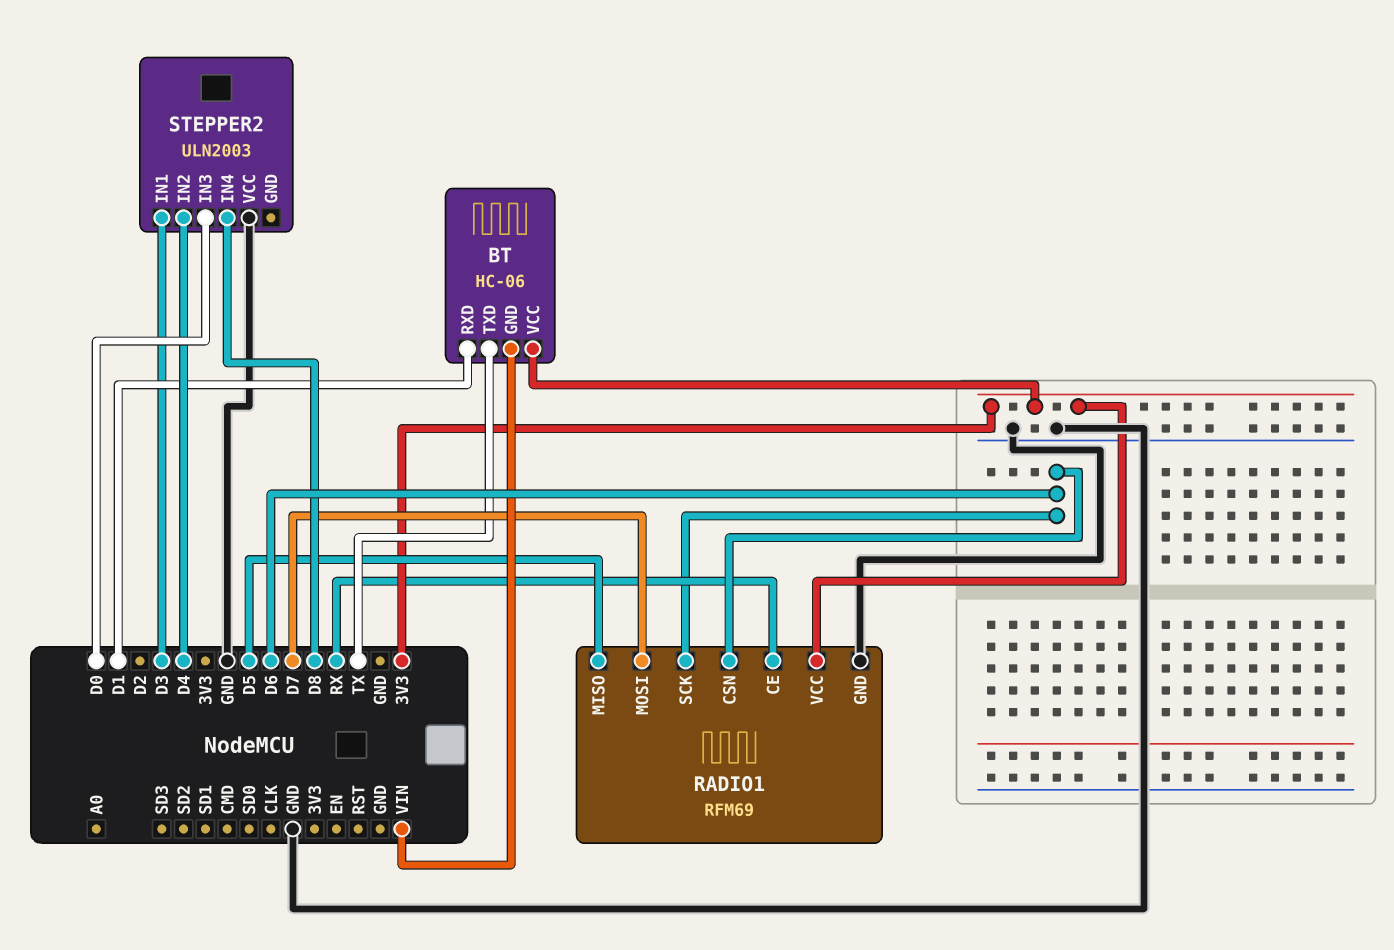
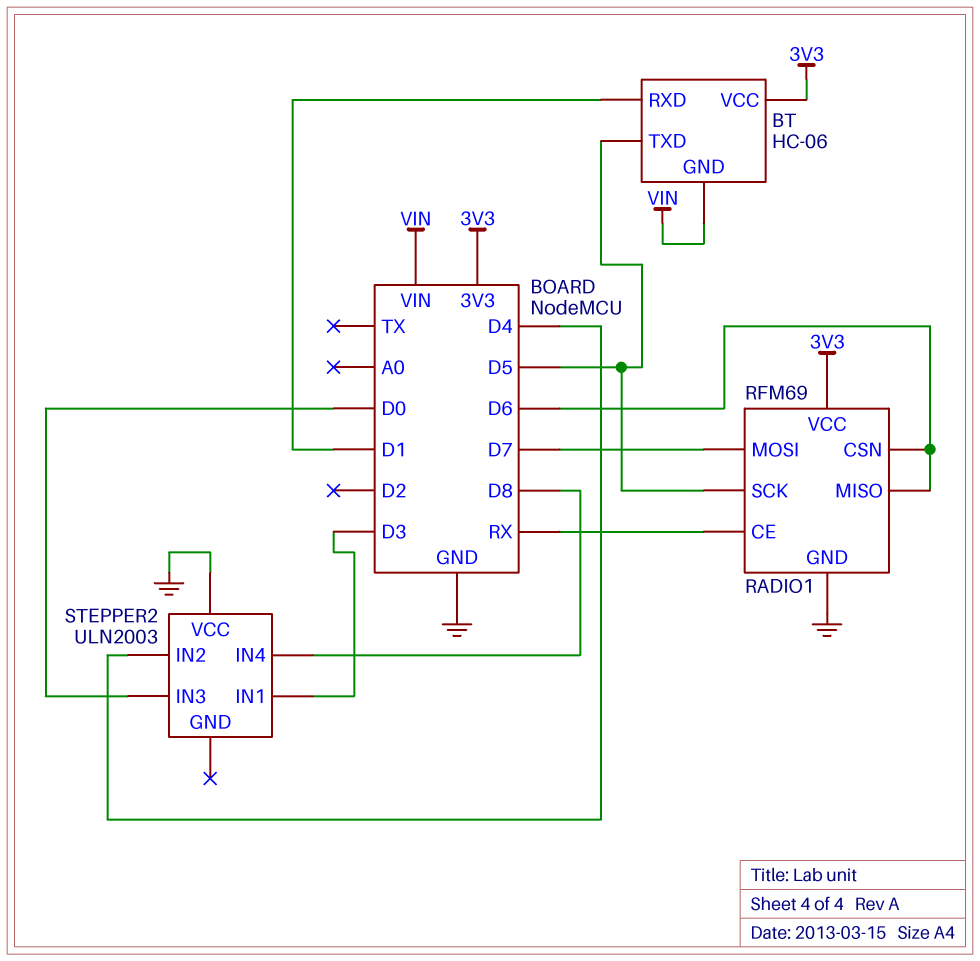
BT pin TXD: TX -> D5
RADIO1 pin MISO: D5 -> D6
RADIO1 pin SCK: D6 -> D5

